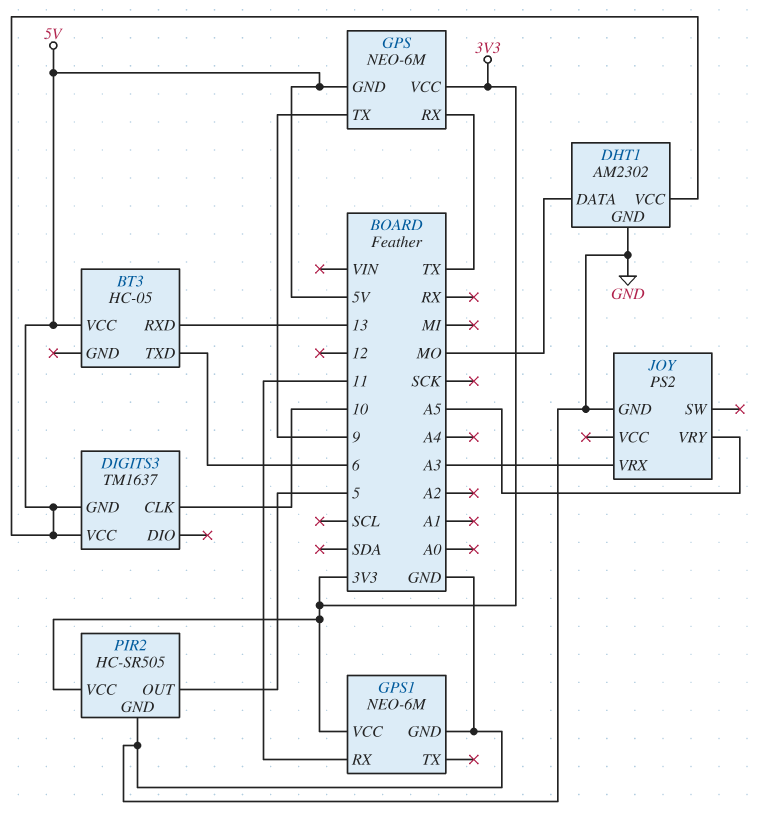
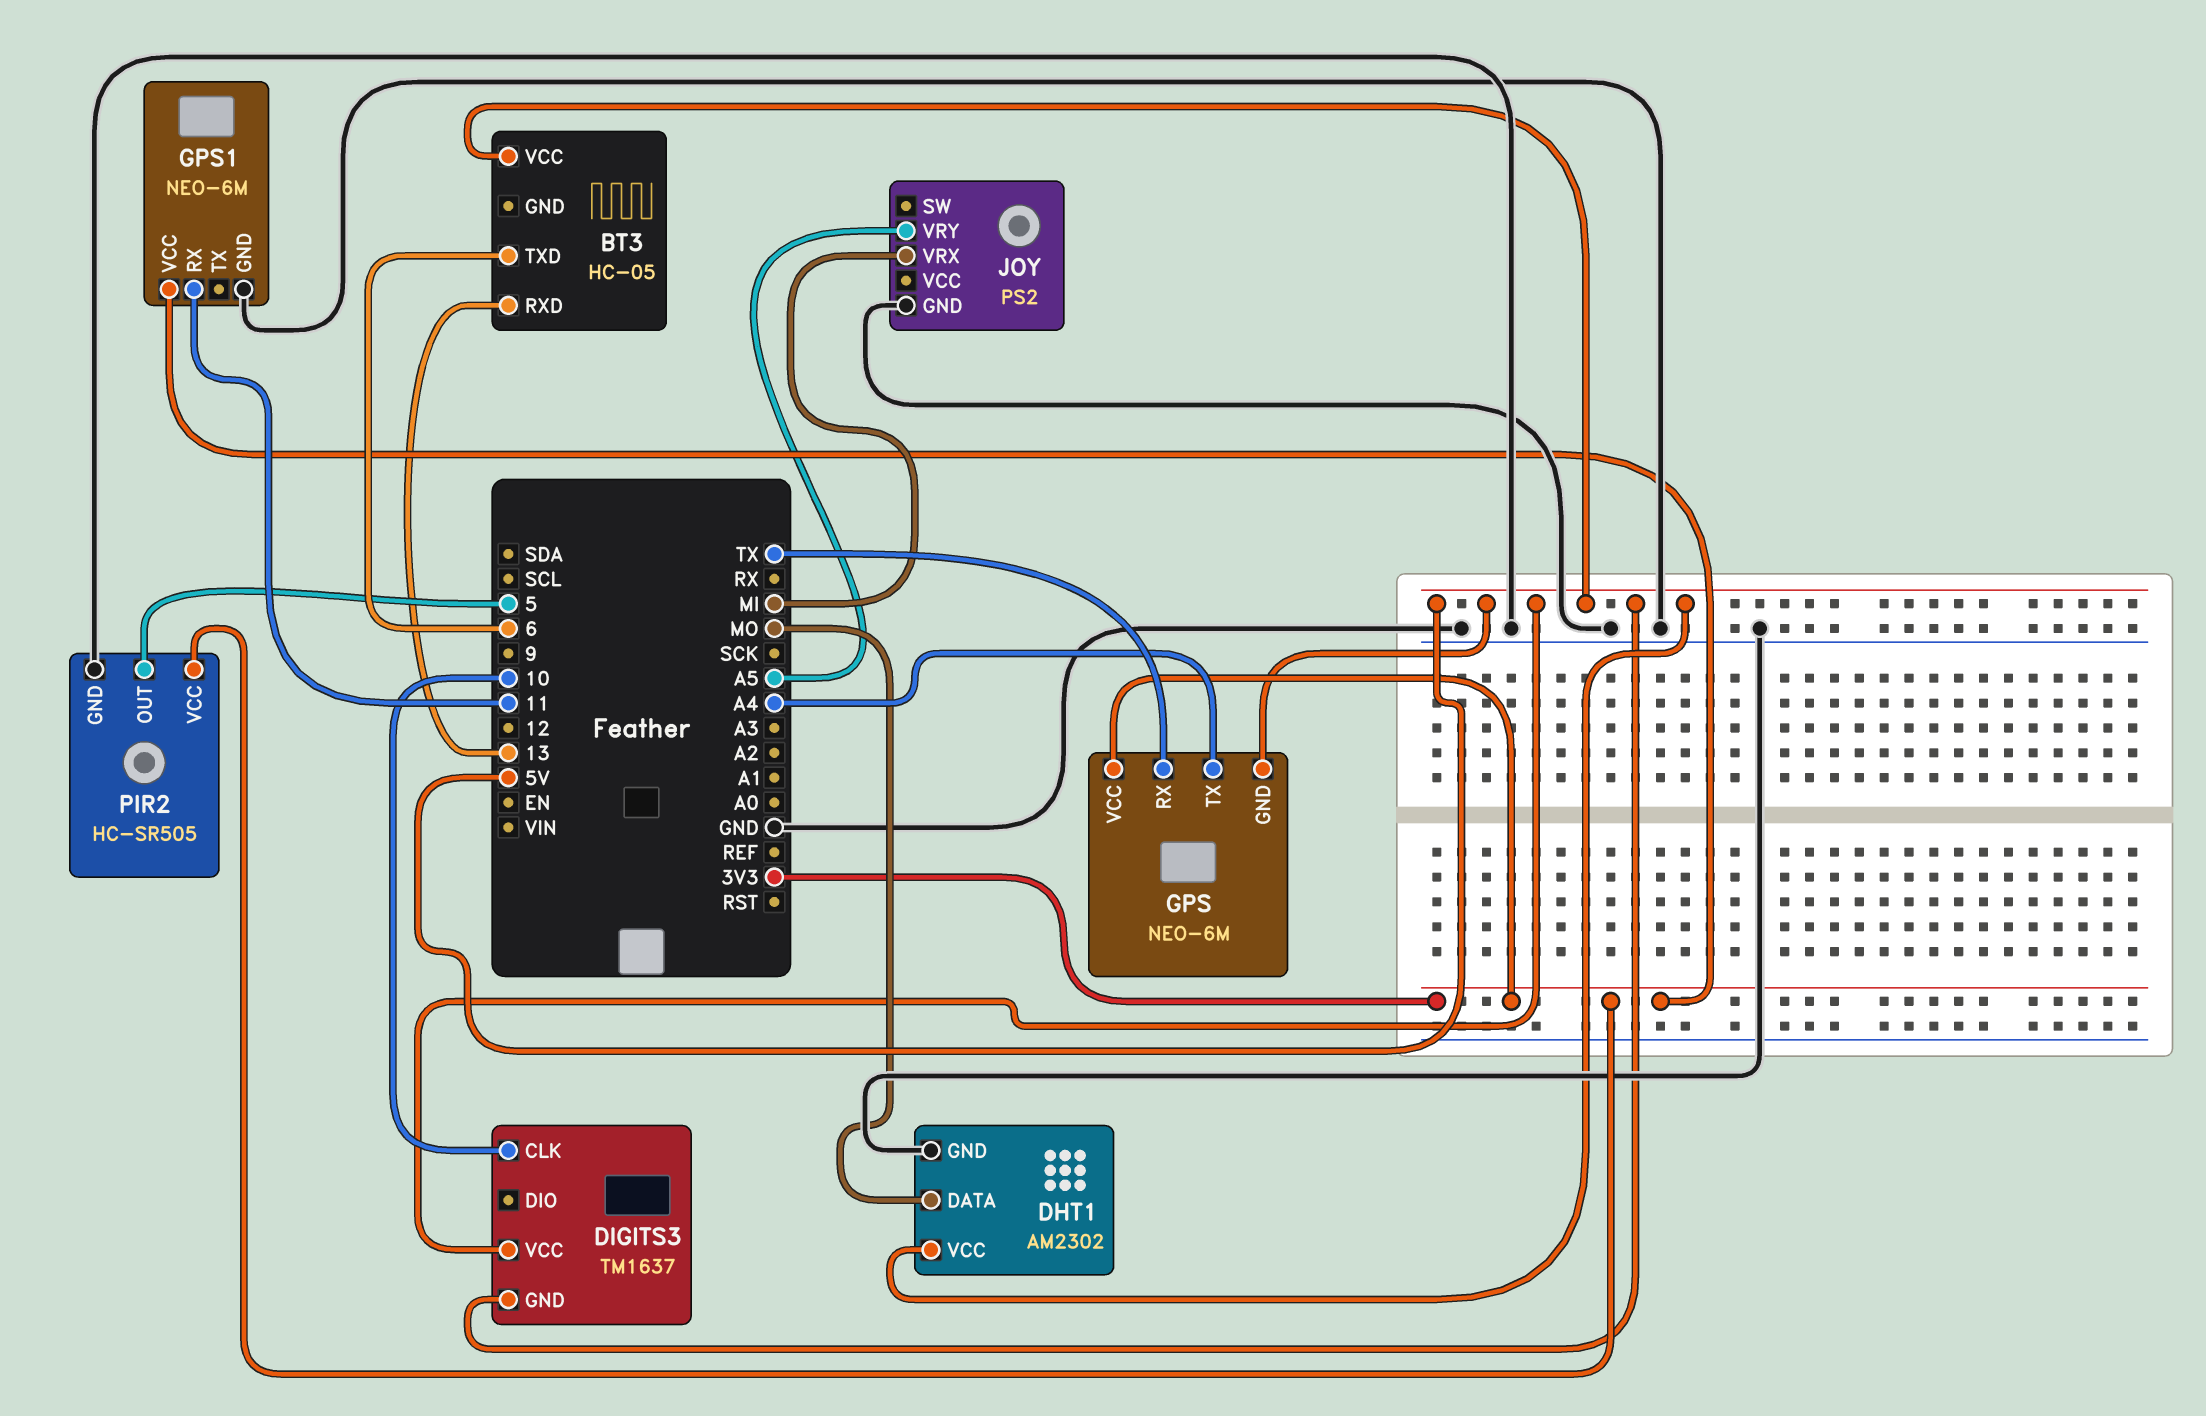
GPS pin TX: 9 -> A4
JOY pin VRX: A3 -> MI

